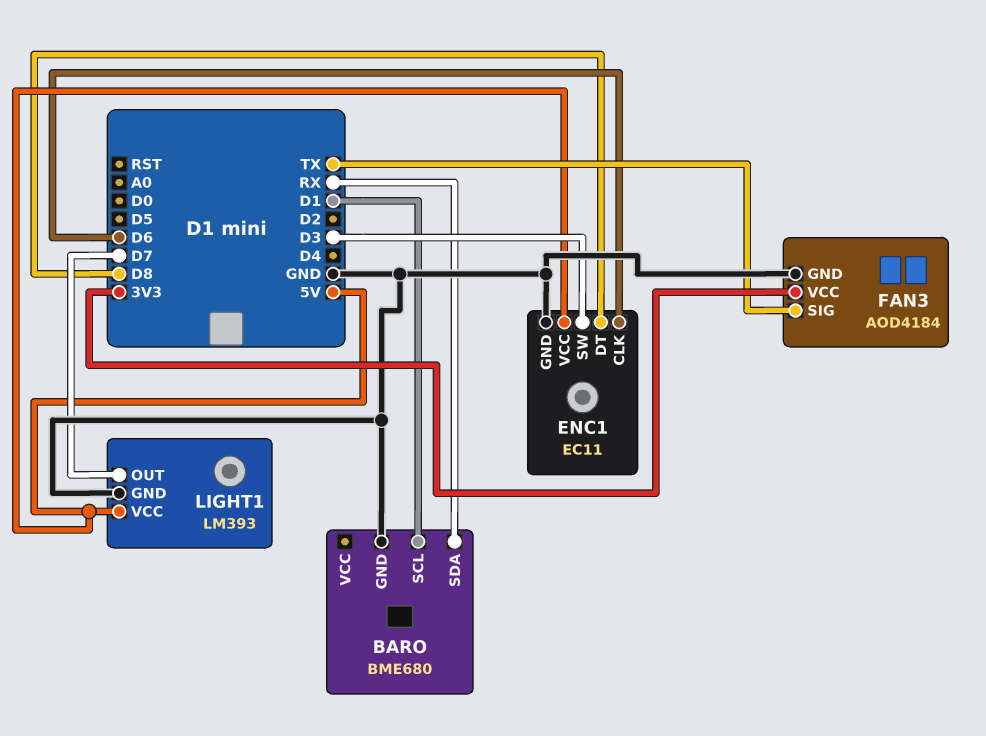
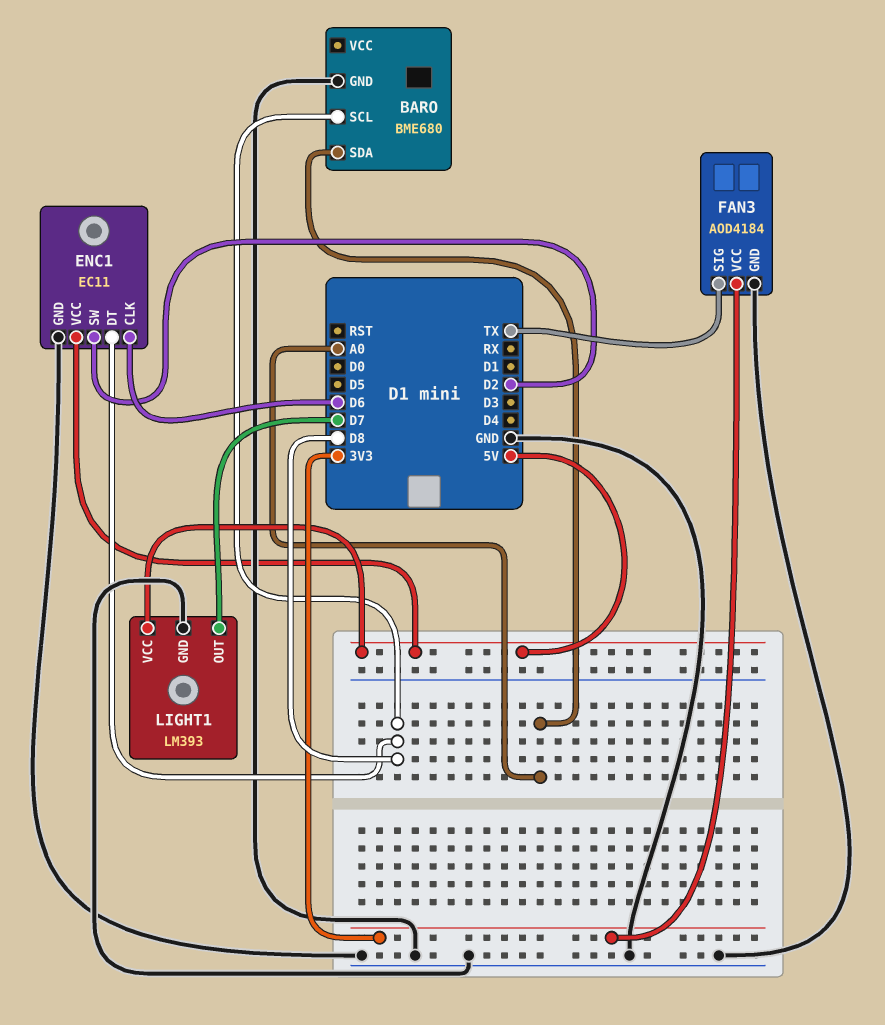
BARO pin SCL: D1 -> D8
BARO pin SDA: RX -> A0
ENC1 pin SW: D3 -> D2

